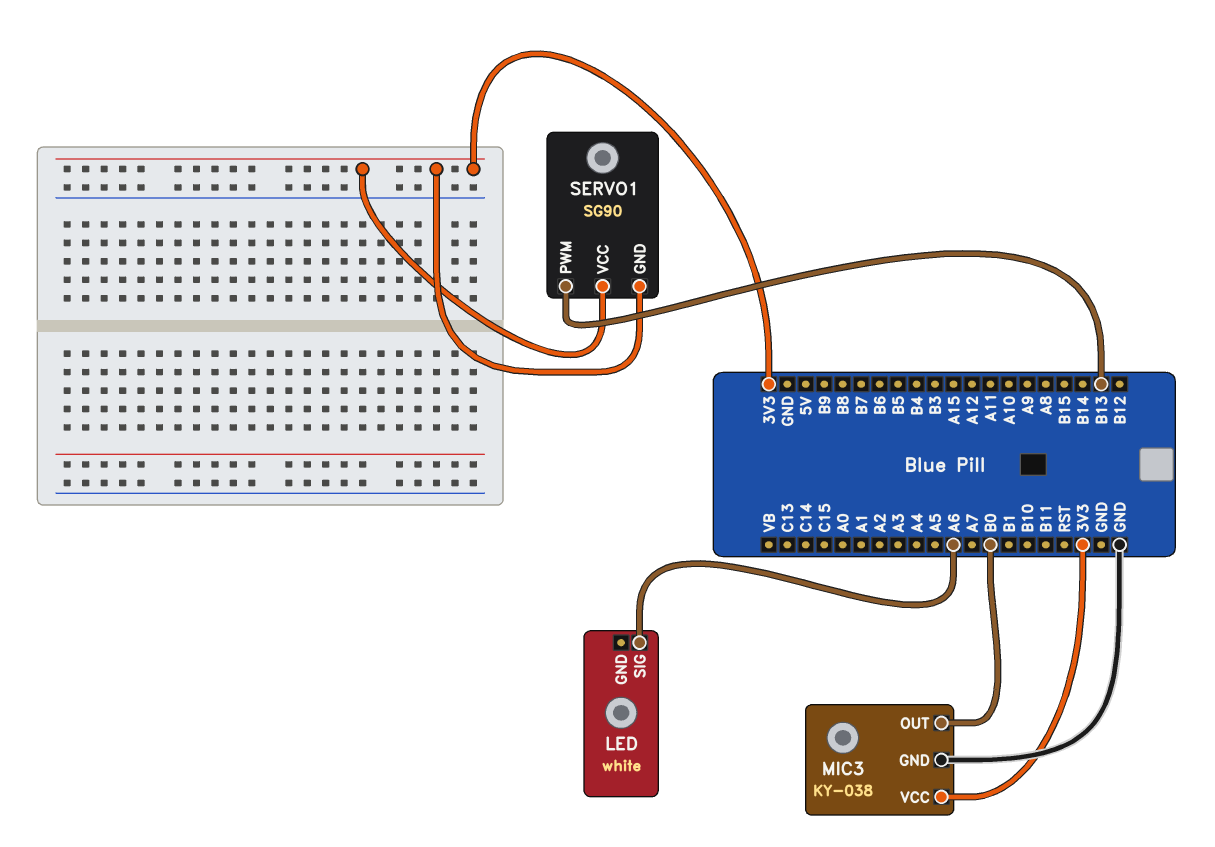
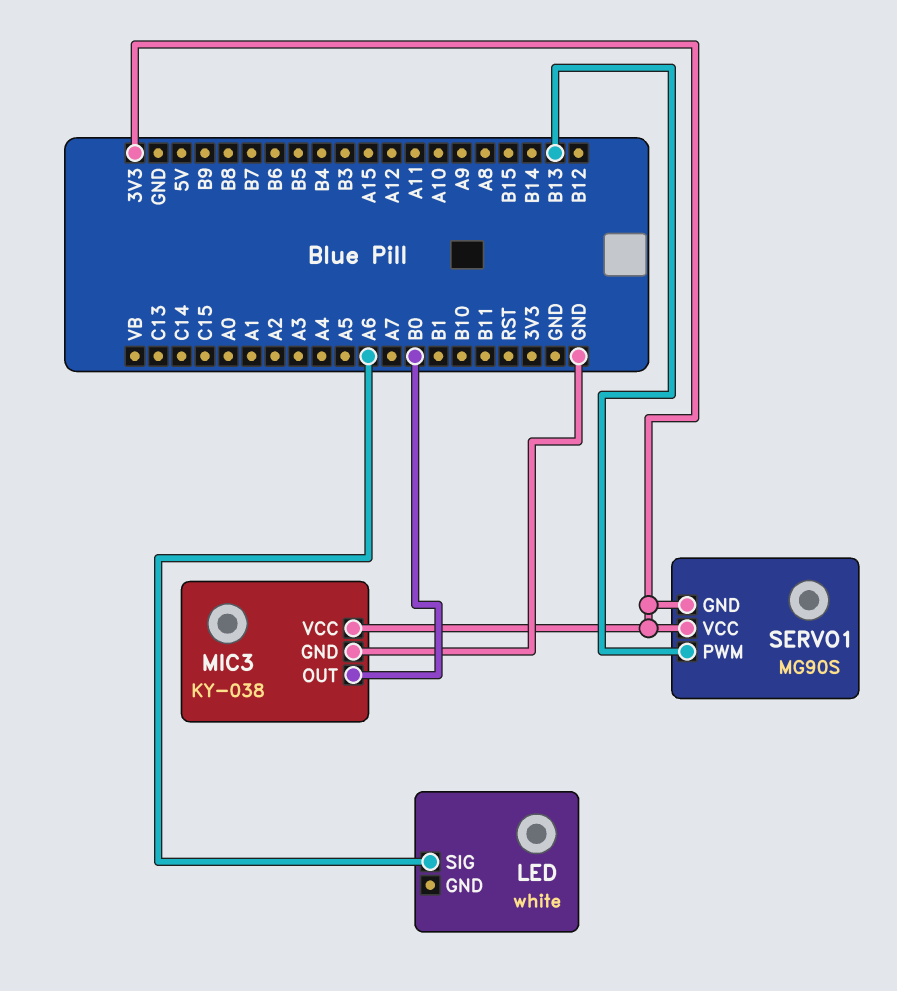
SERVO1: SG90 -> MG90S

